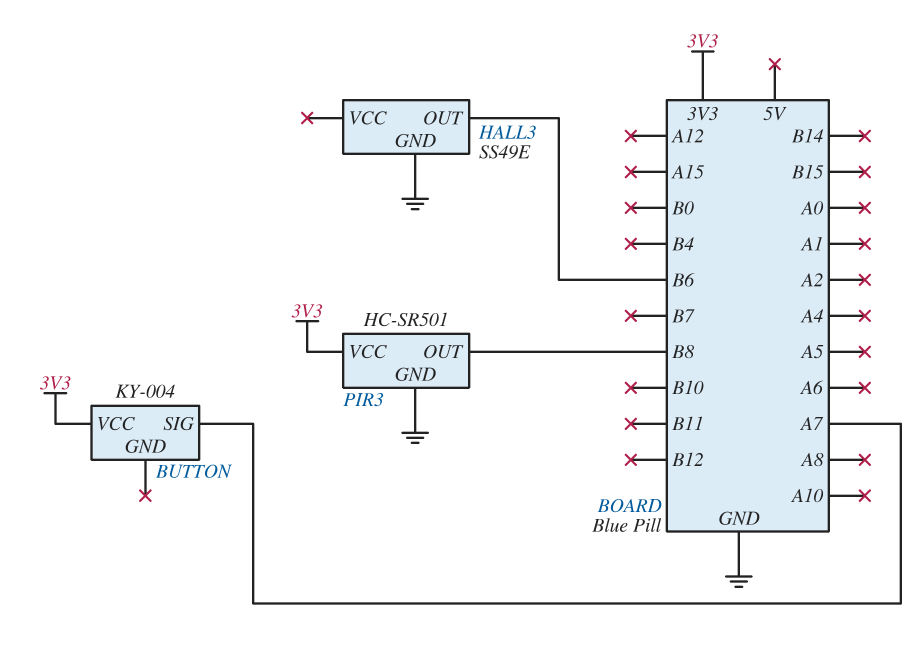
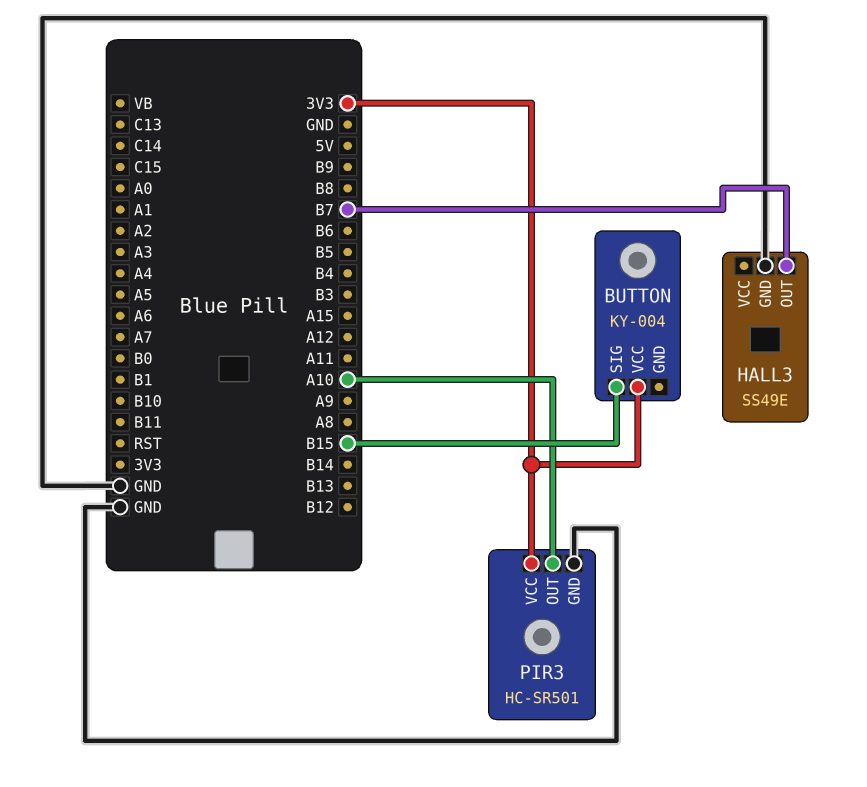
BUTTON pin SIG: A7 -> B15
HALL3 pin OUT: B6 -> B7
PIR3 pin OUT: B8 -> A10

